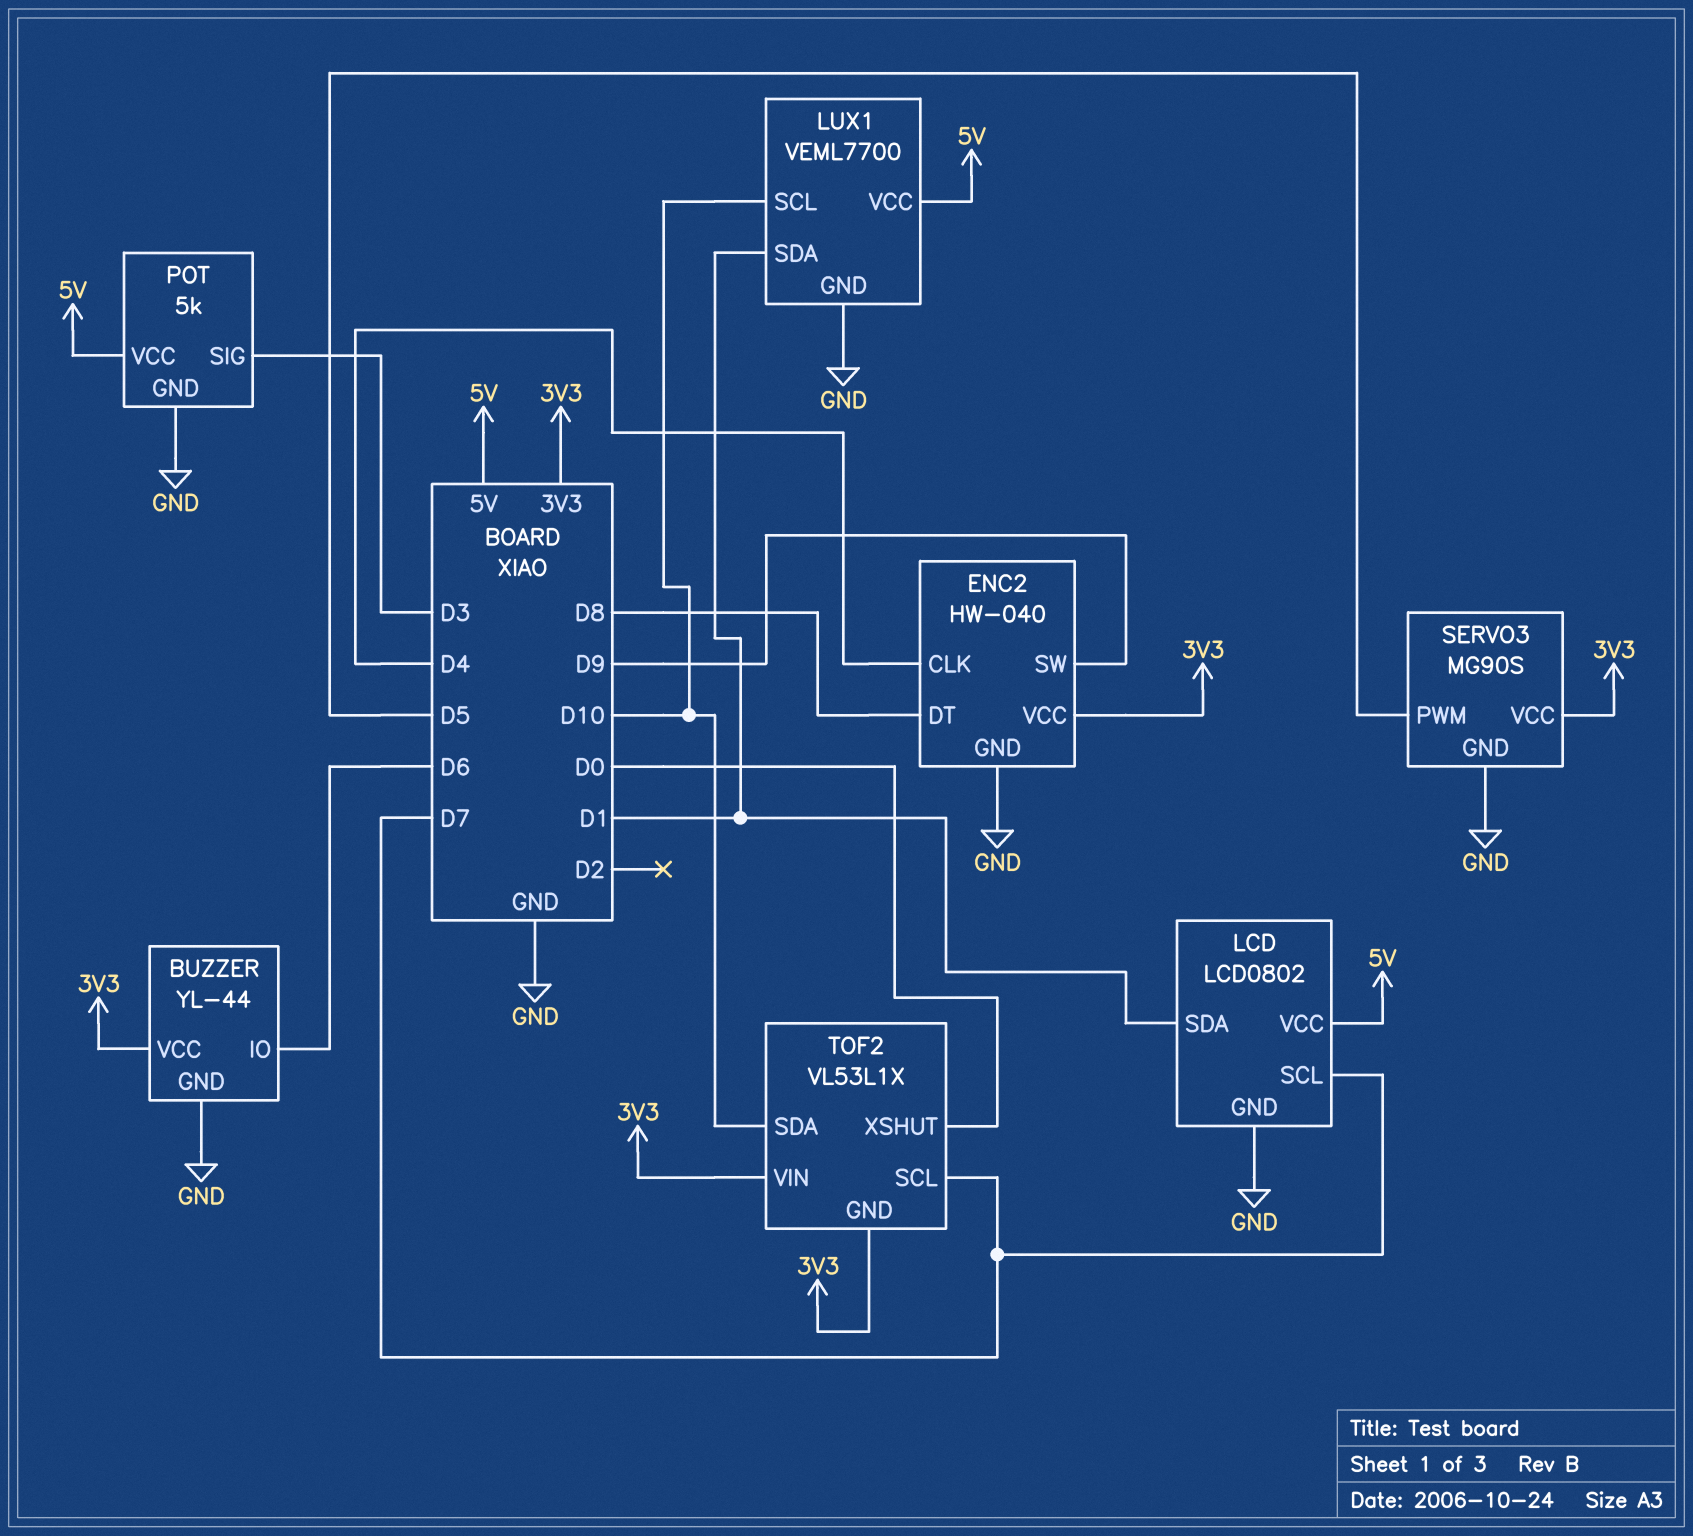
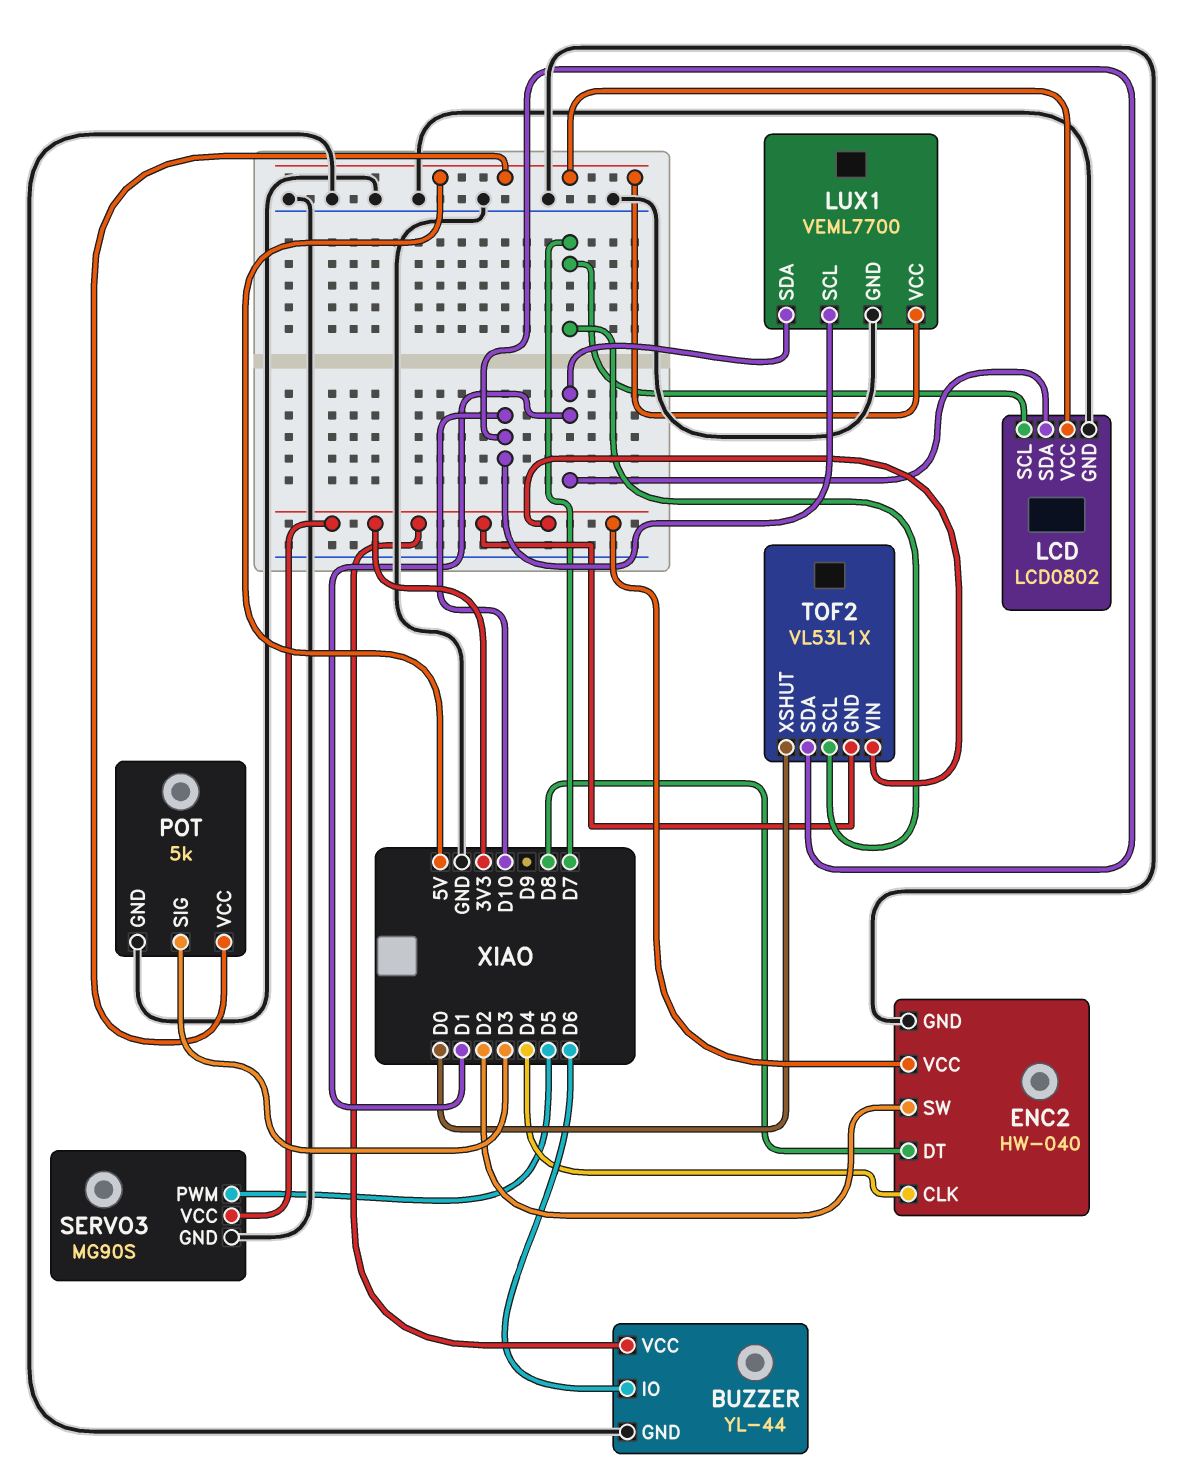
ENC2 pin SW: D9 -> D2

